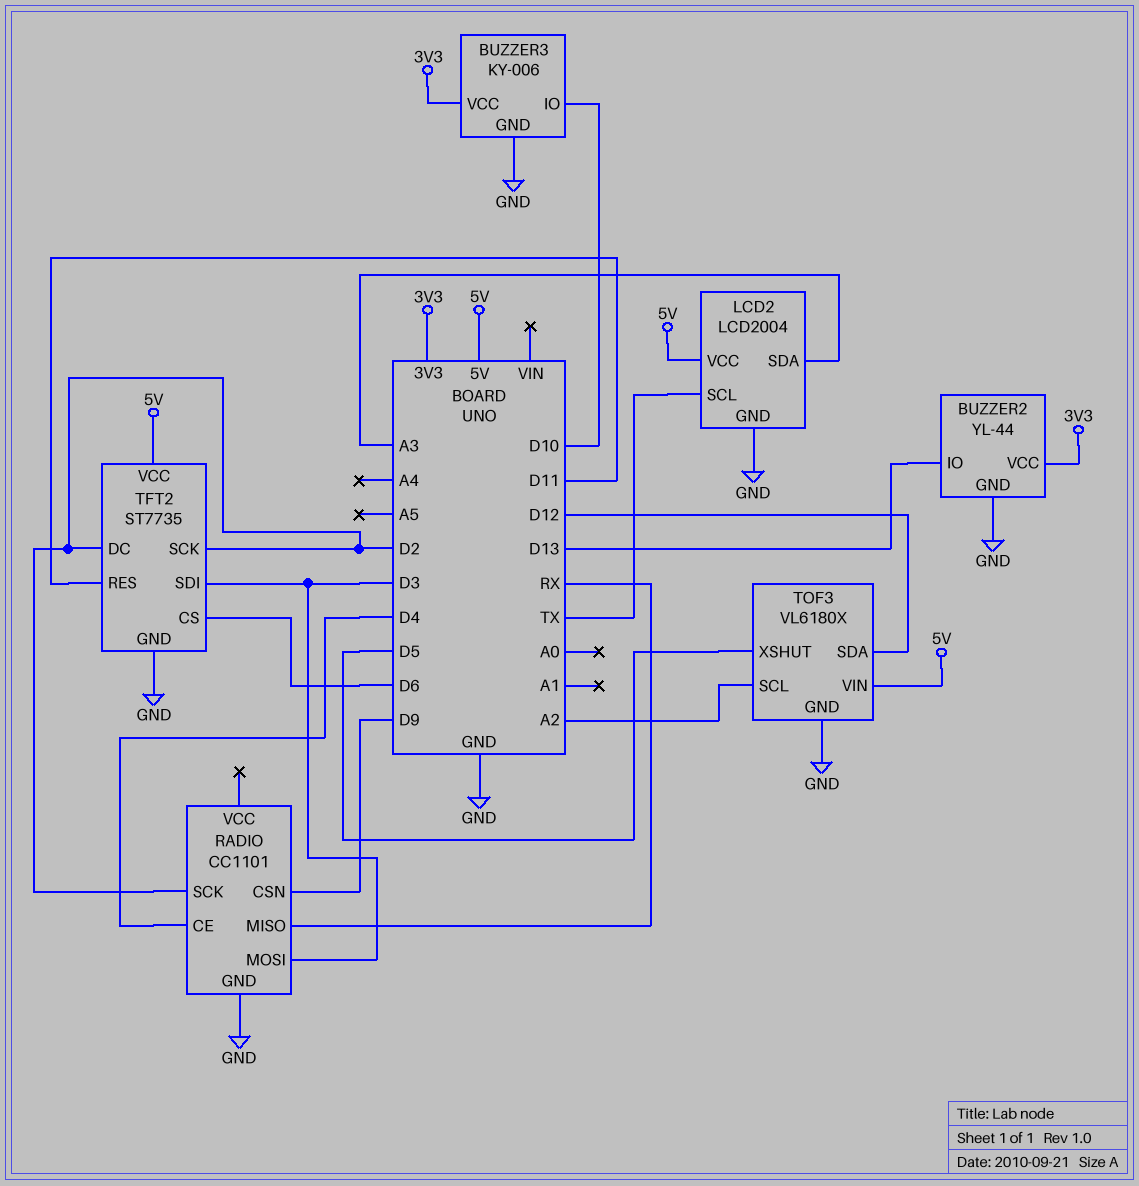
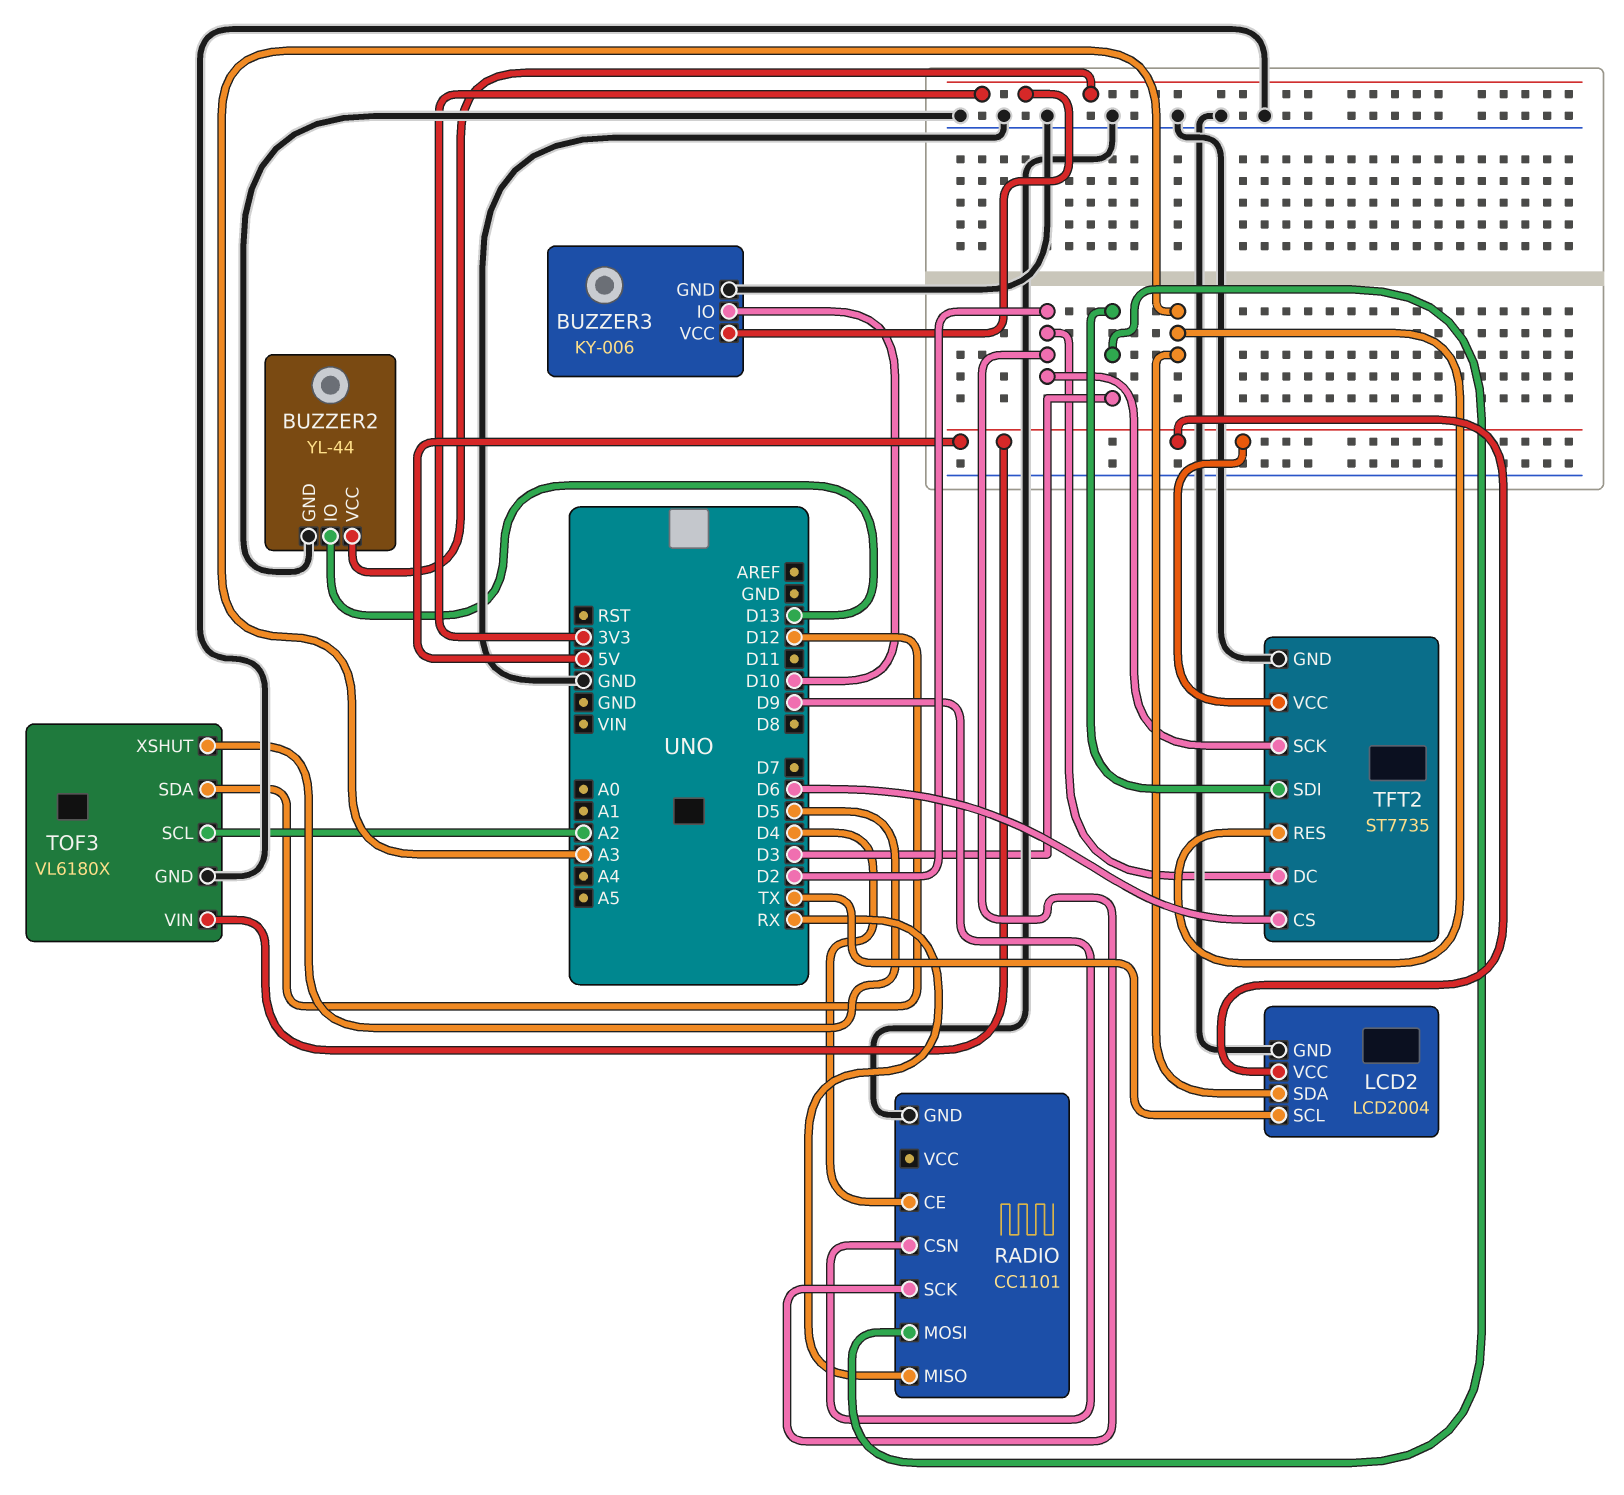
TFT2 pin RES: D11 -> A3

